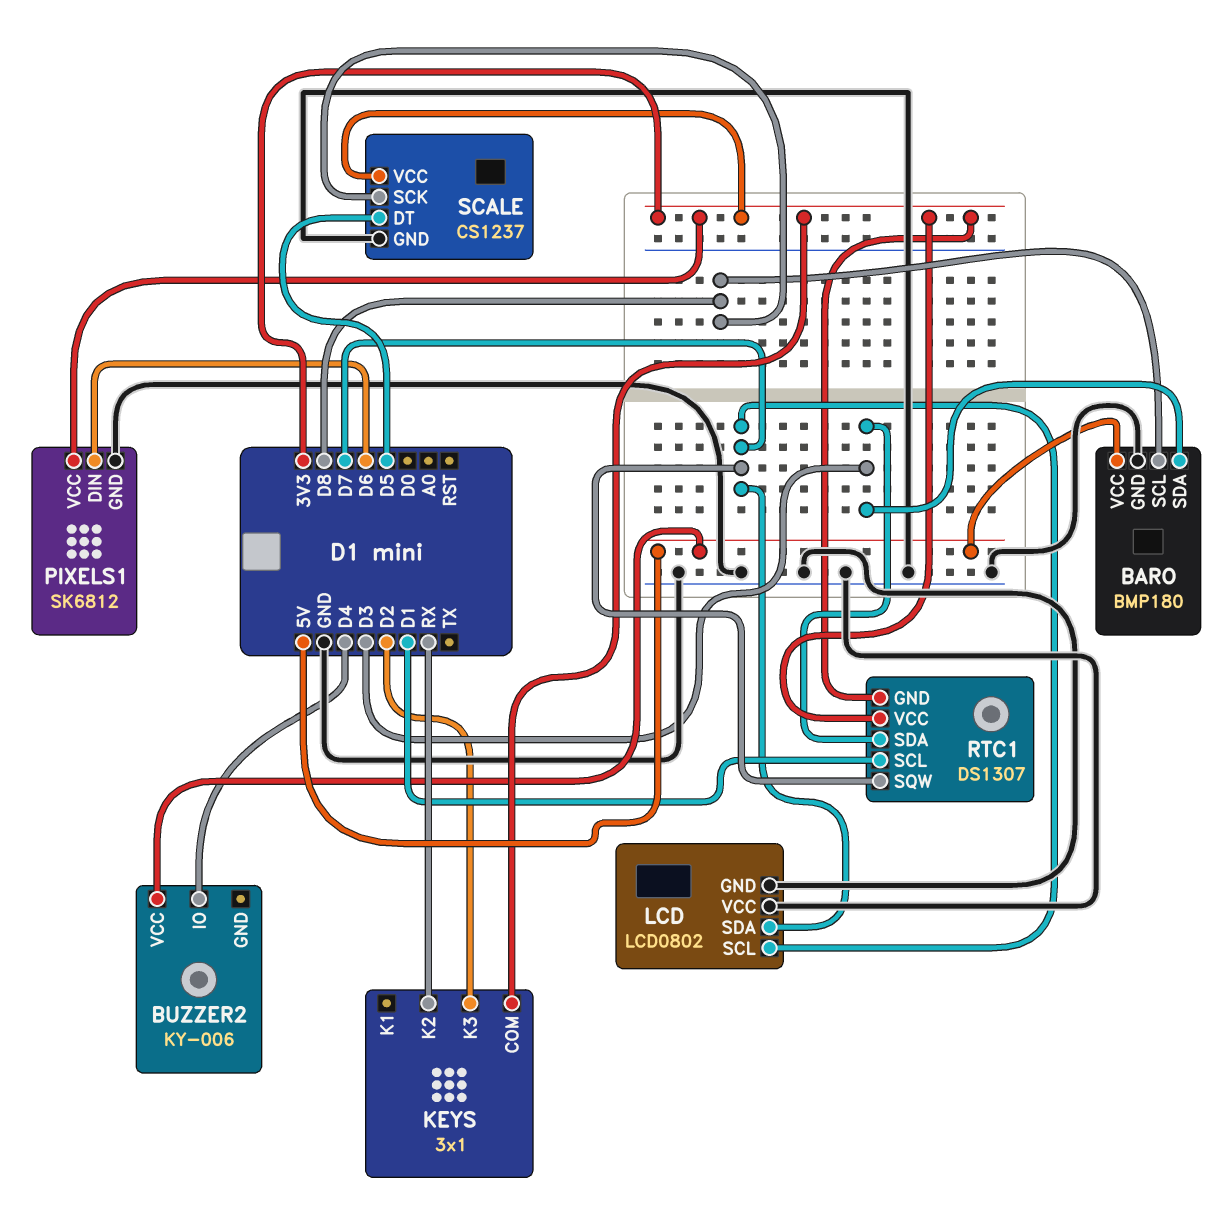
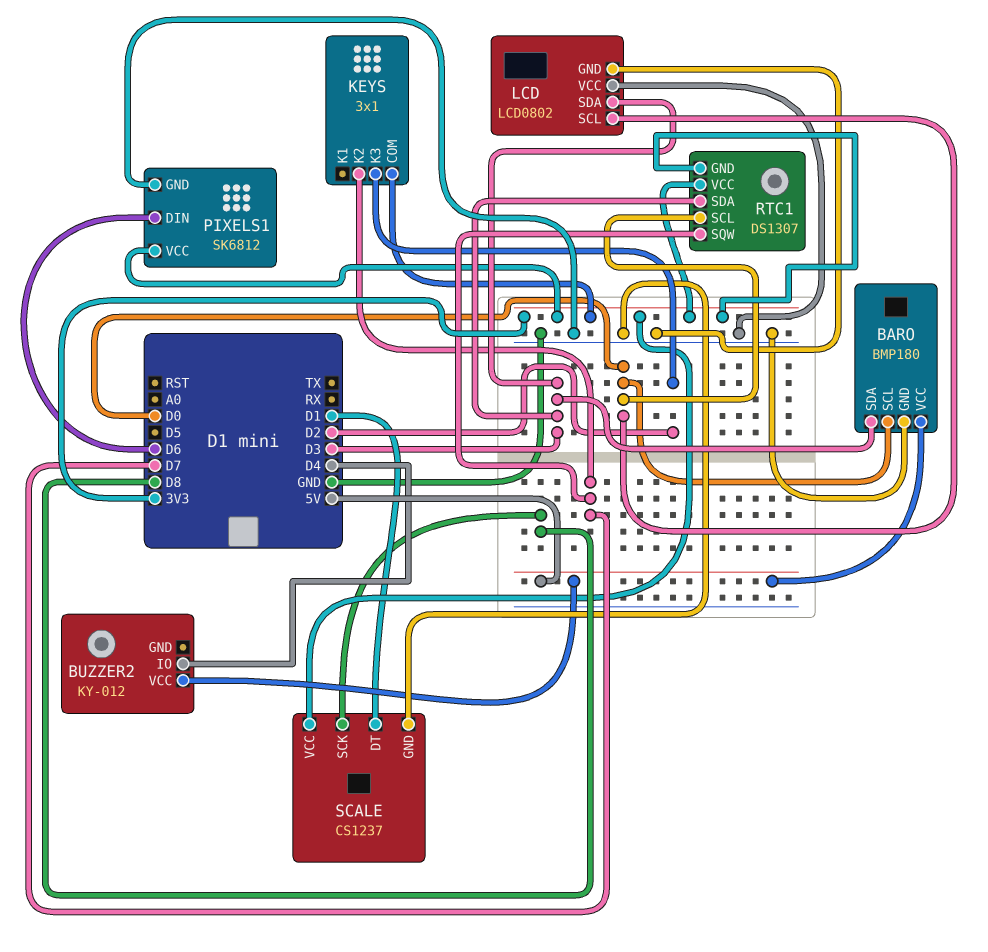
BARO pin SCL: D8 -> D0
BUZZER2: KY-006 -> KY-012
KEYS pin K2: RX -> D7
LCD pin SCL: D7 -> D0
LCD pin SDA: D7 -> D3
RTC1 pin SCL: D1 -> D0
SCALE pin DT: D5 -> D1

